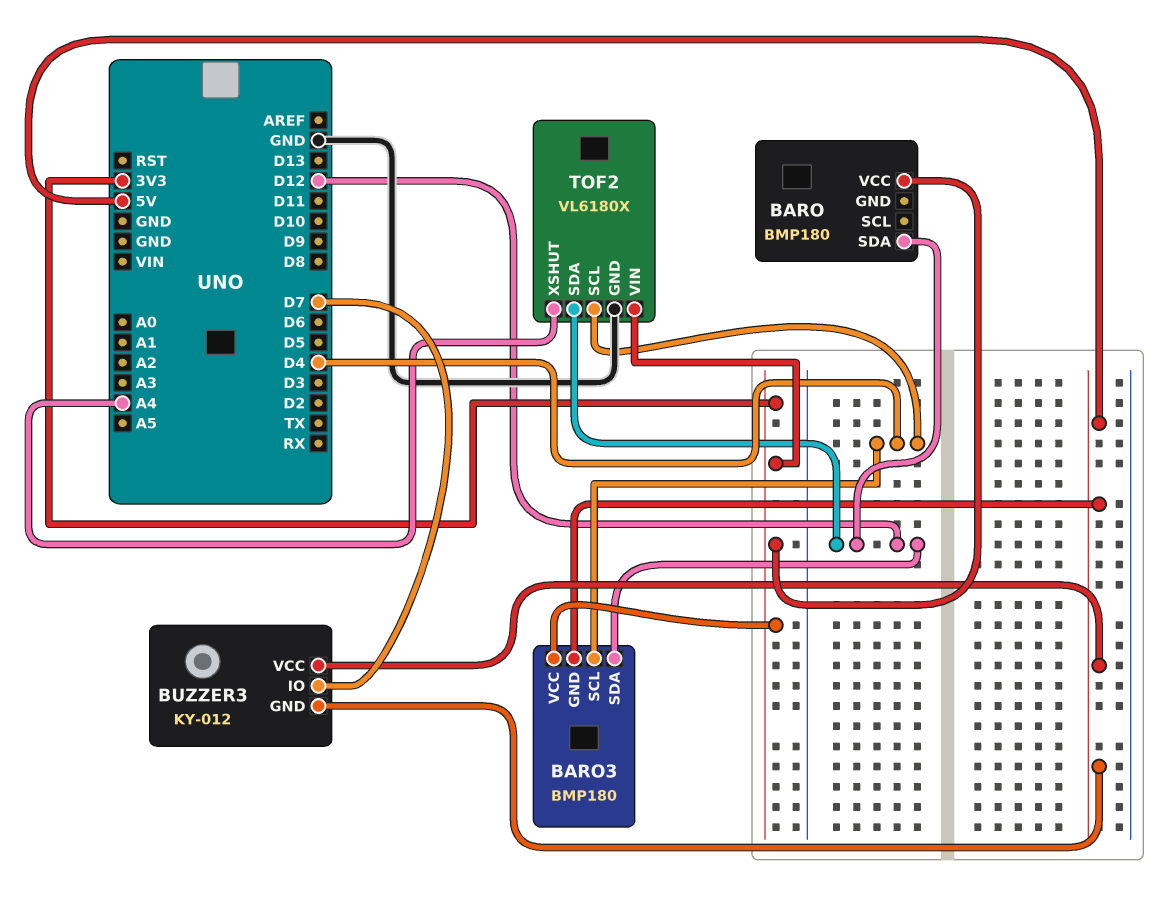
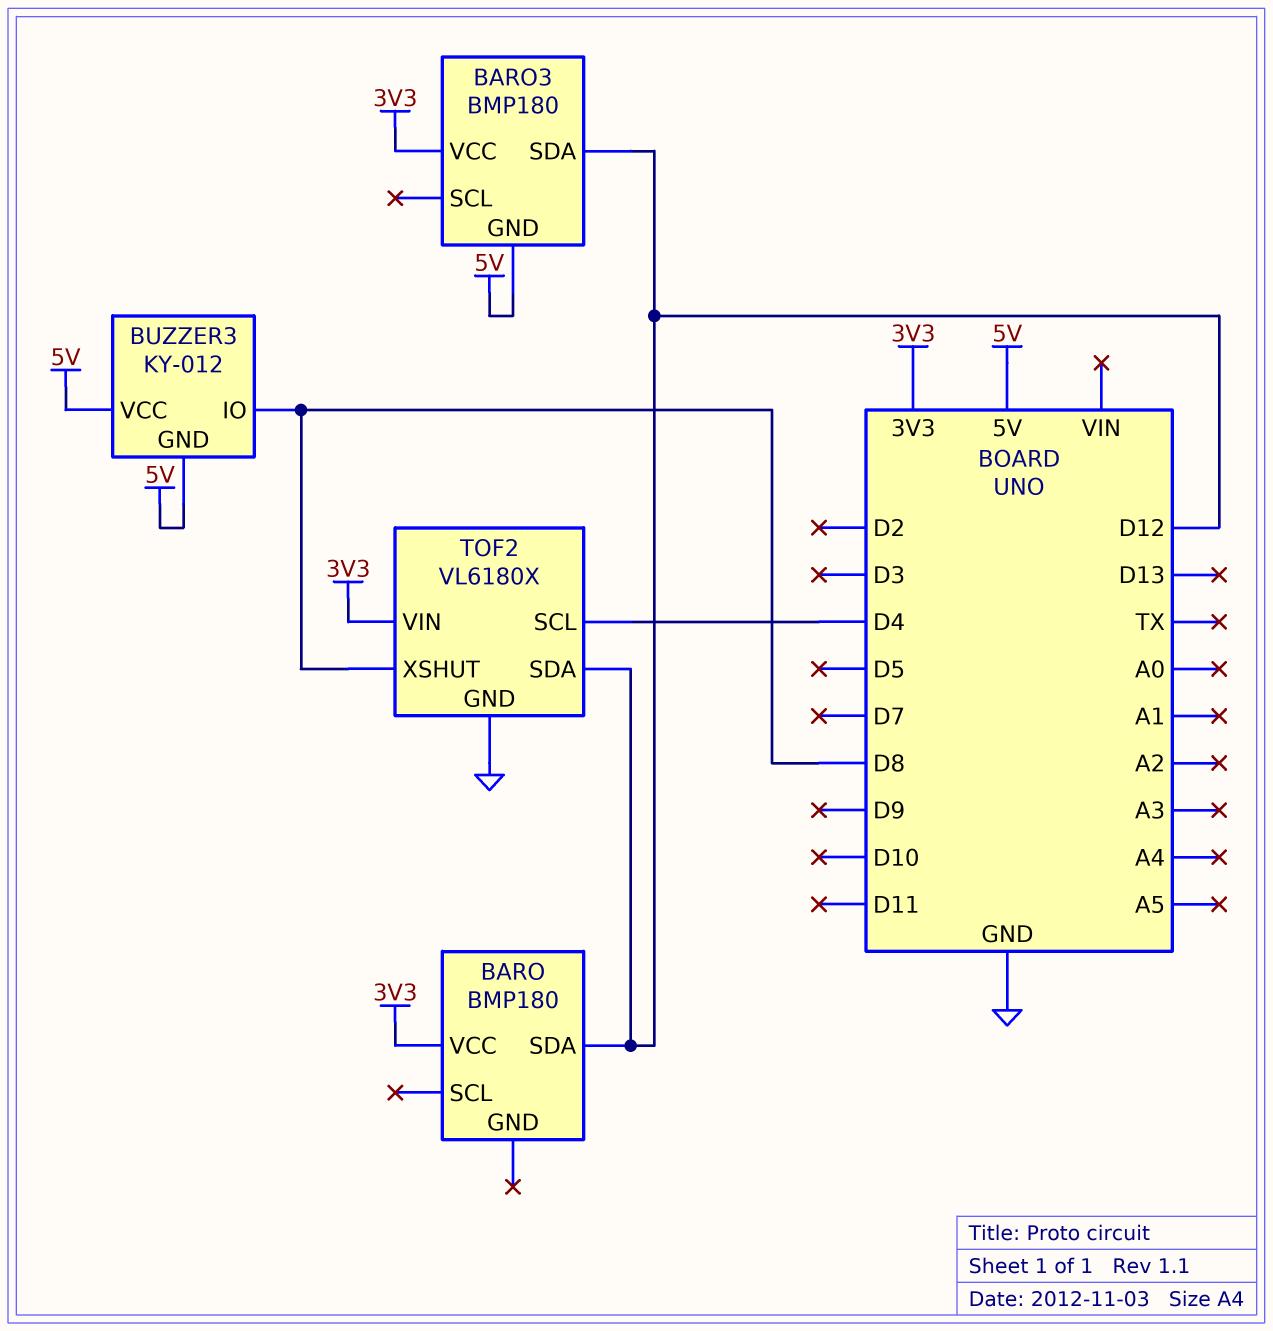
BARO3 pin SCL: D4 -> none
BUZZER3 pin IO: D7 -> D8
TOF2 pin XSHUT: A4 -> D8

